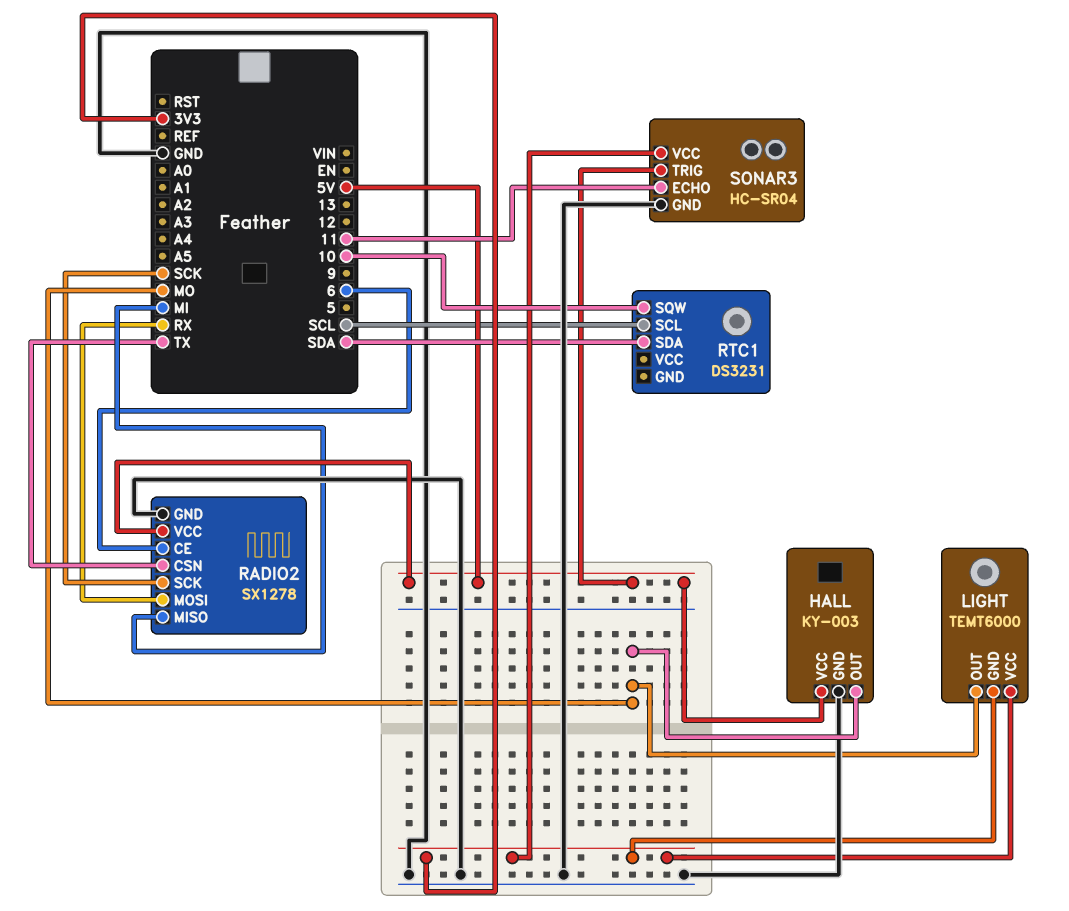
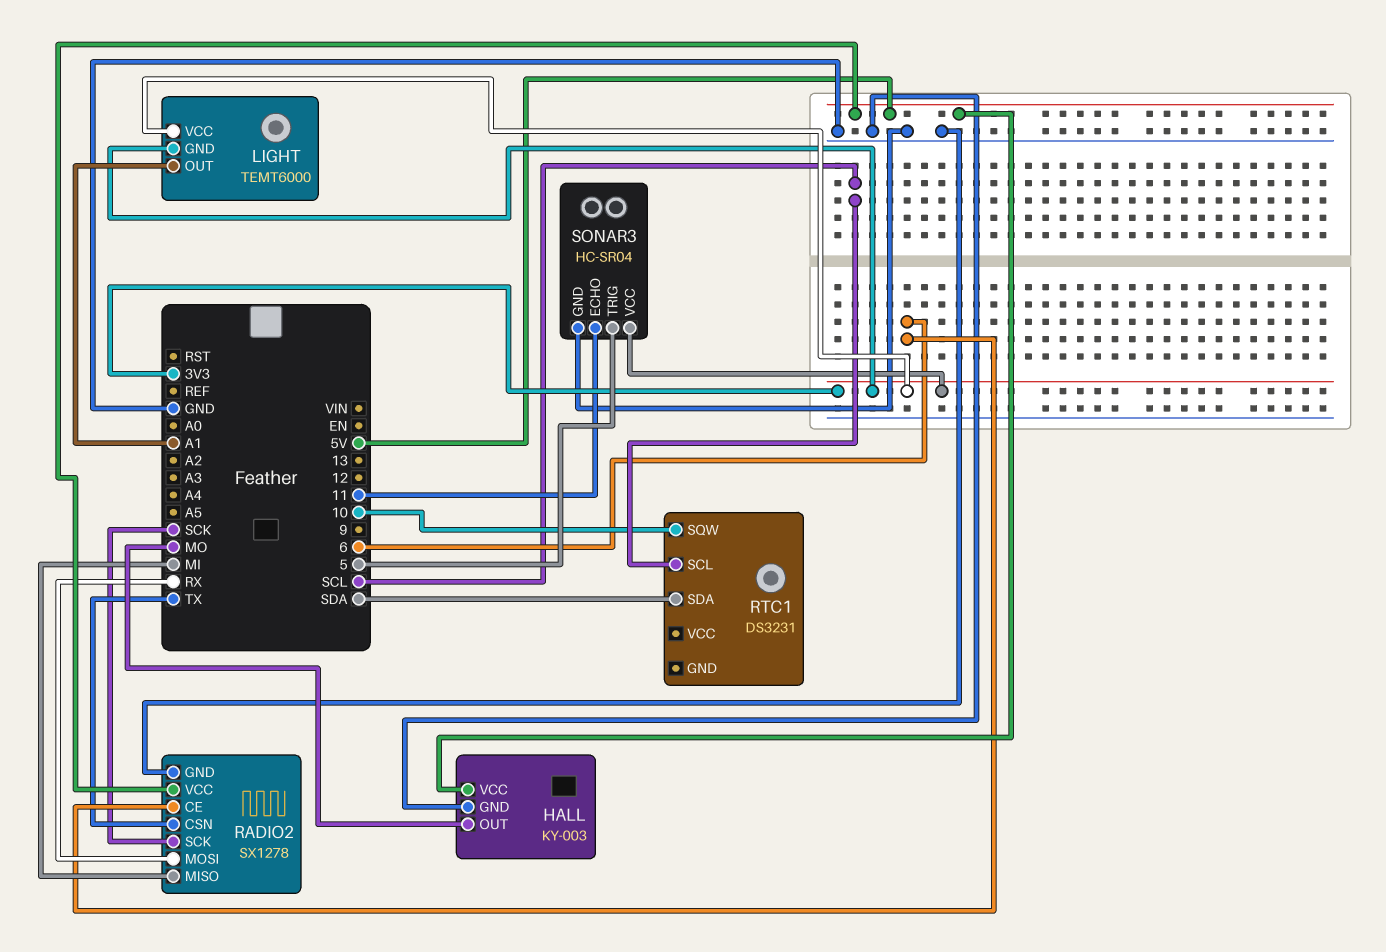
LIGHT pin OUT: MO -> A1
SONAR3 pin TRIG: 5V -> 5

